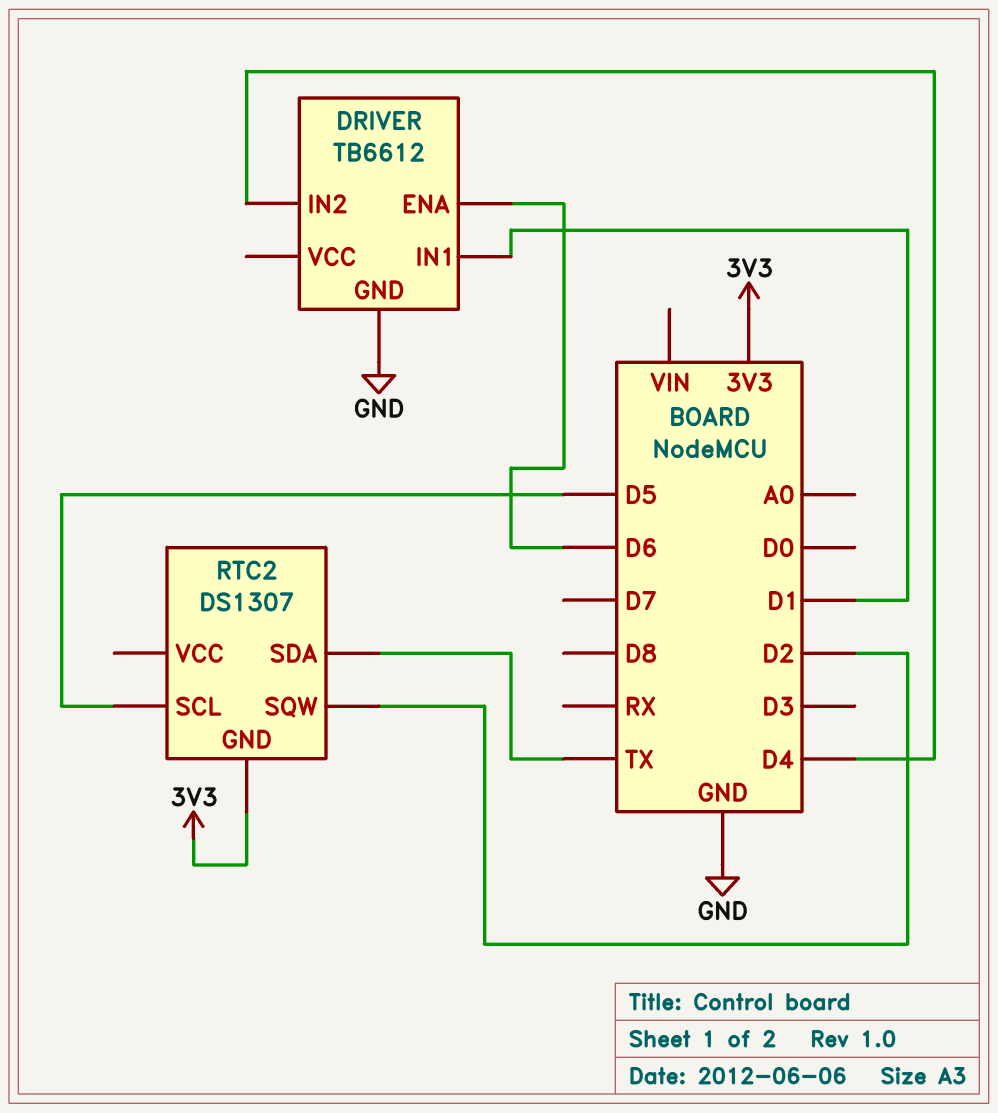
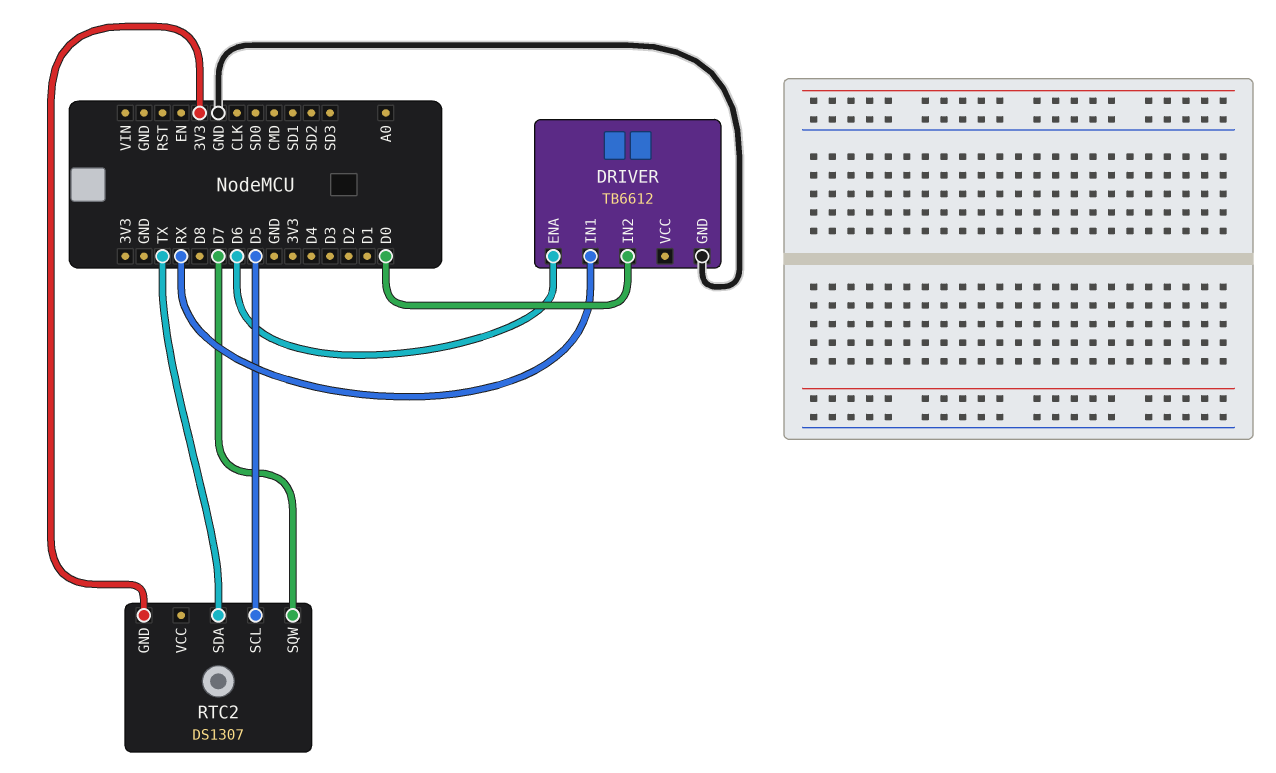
DRIVER pin IN1: D1 -> RX
DRIVER pin IN2: D4 -> D0
RTC2 pin SQW: D2 -> D7

